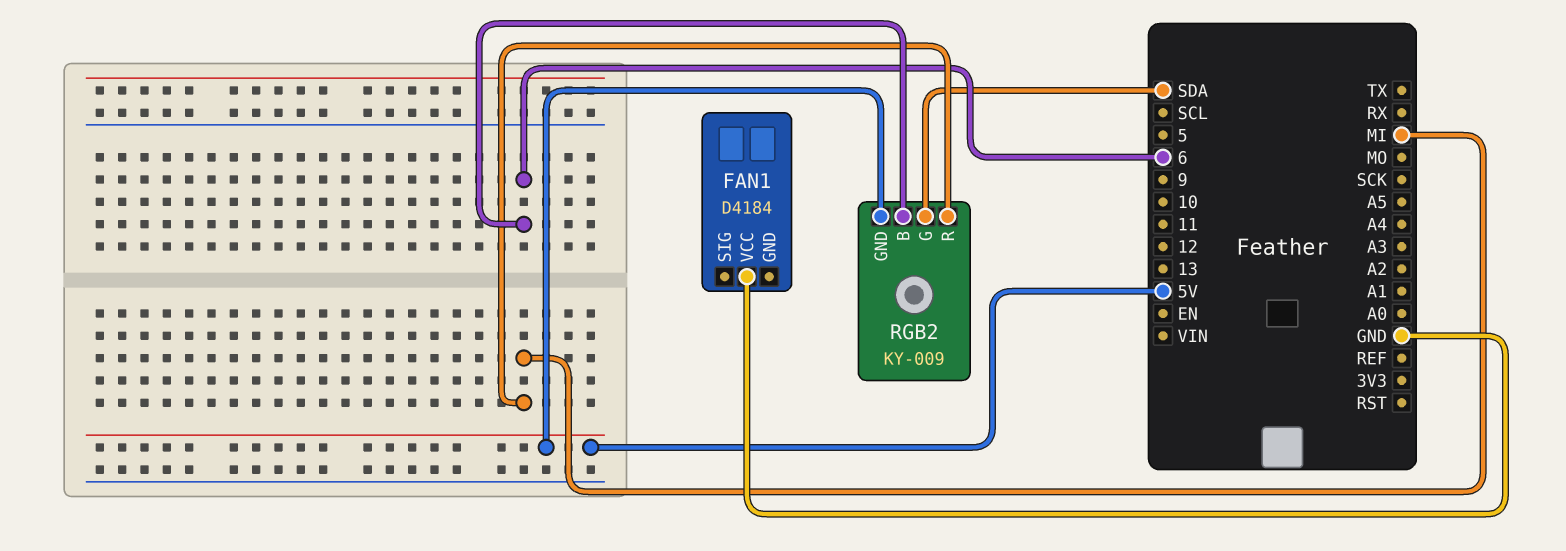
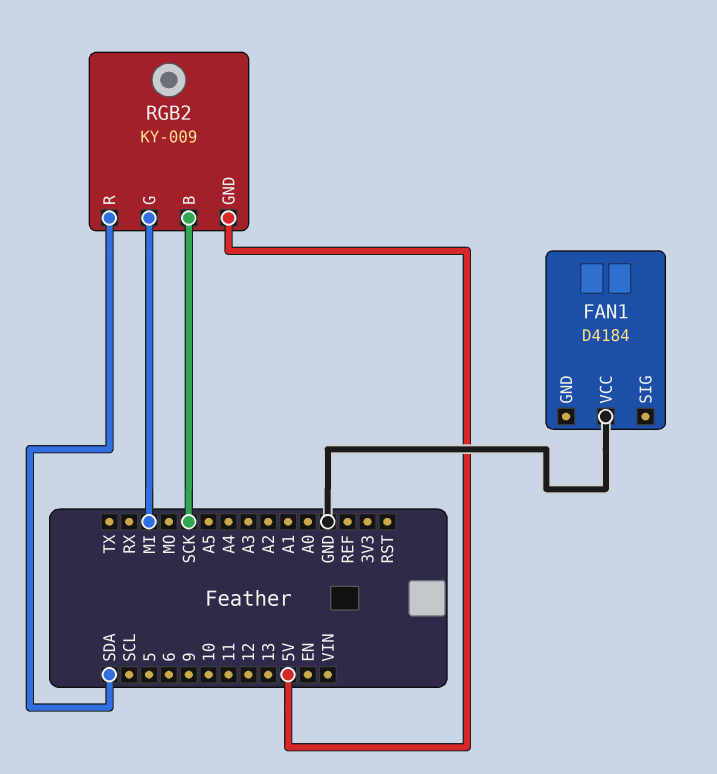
RGB2 pin B: 6 -> SCK
RGB2 pin G: SDA -> MI
RGB2 pin R: MI -> SDA

